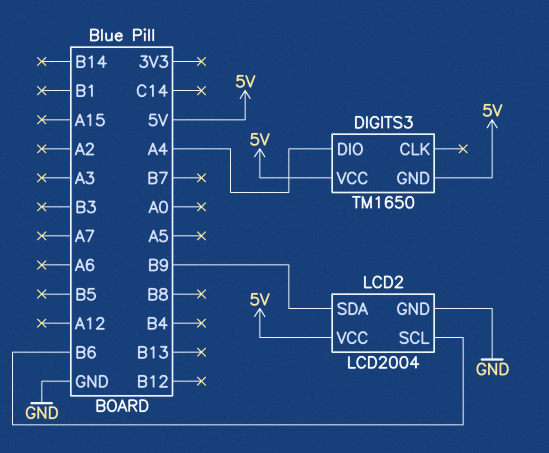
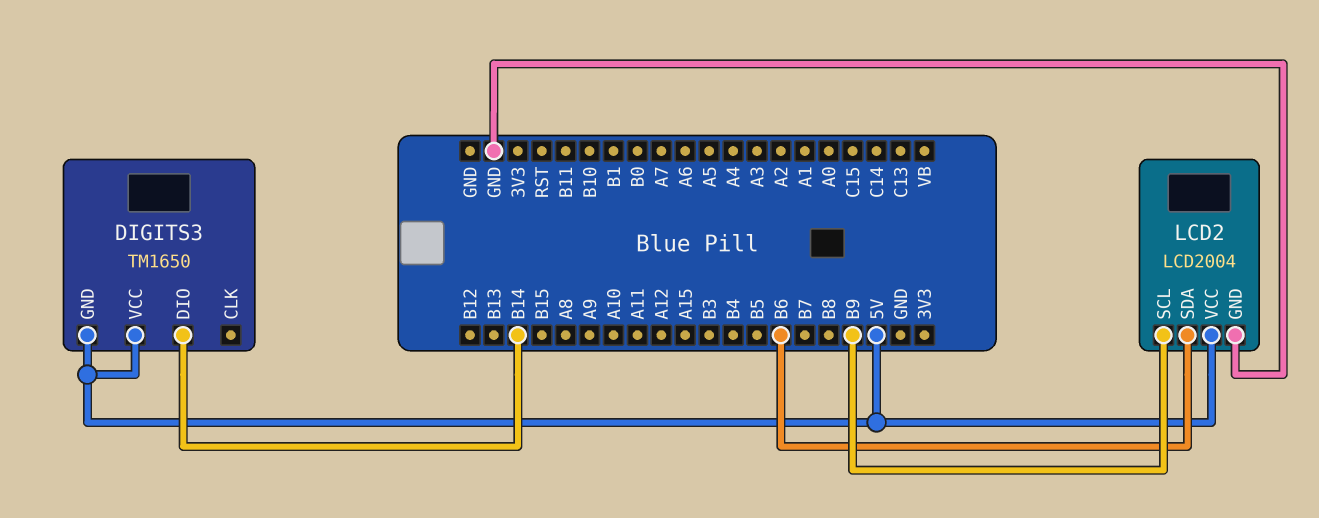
DIGITS3 pin DIO: A4 -> B14
LCD2 pin SCL: B6 -> B9
LCD2 pin SDA: B9 -> B6

